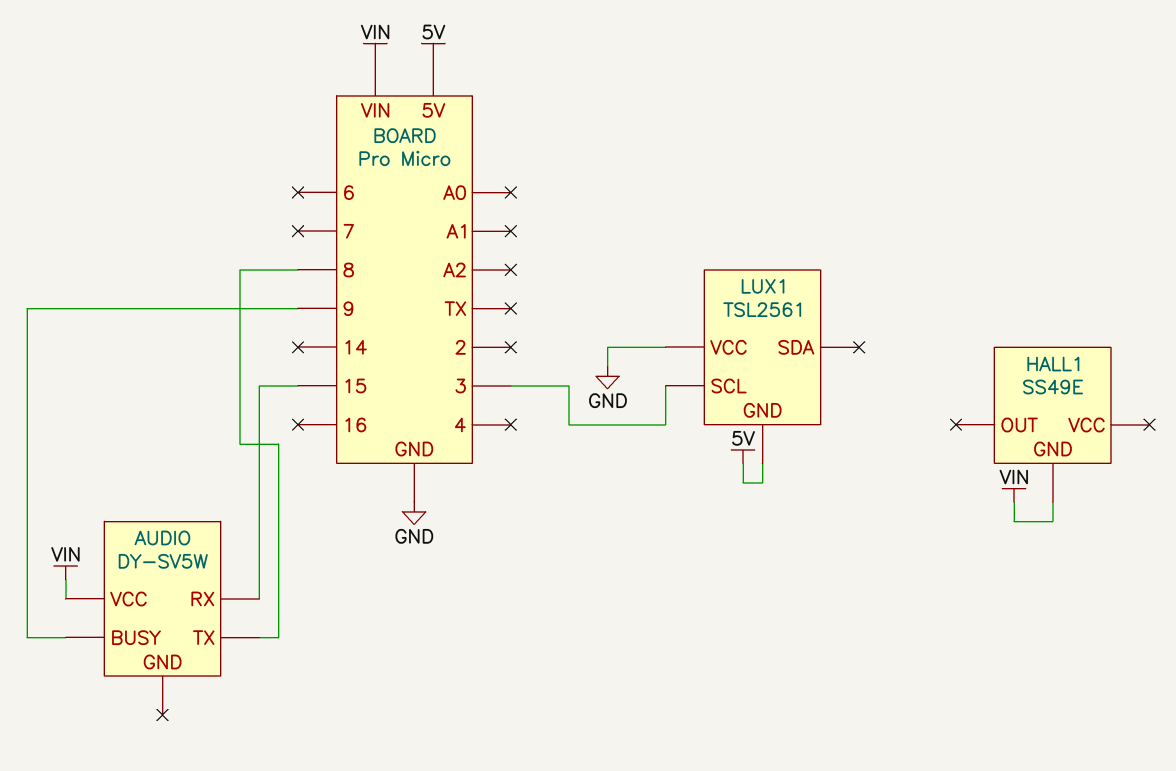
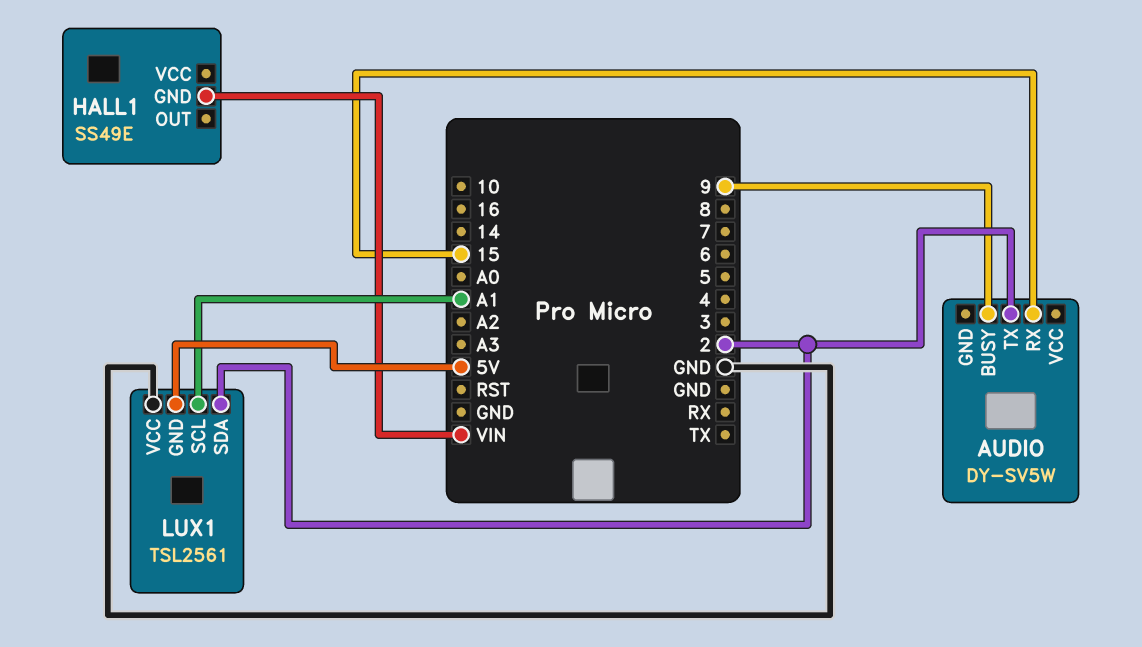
AUDIO pin TX: 8 -> 2
AUDIO pin VCC: VIN -> none
LUX1 pin SCL: 3 -> A1
LUX1 pin SDA: none -> 2

